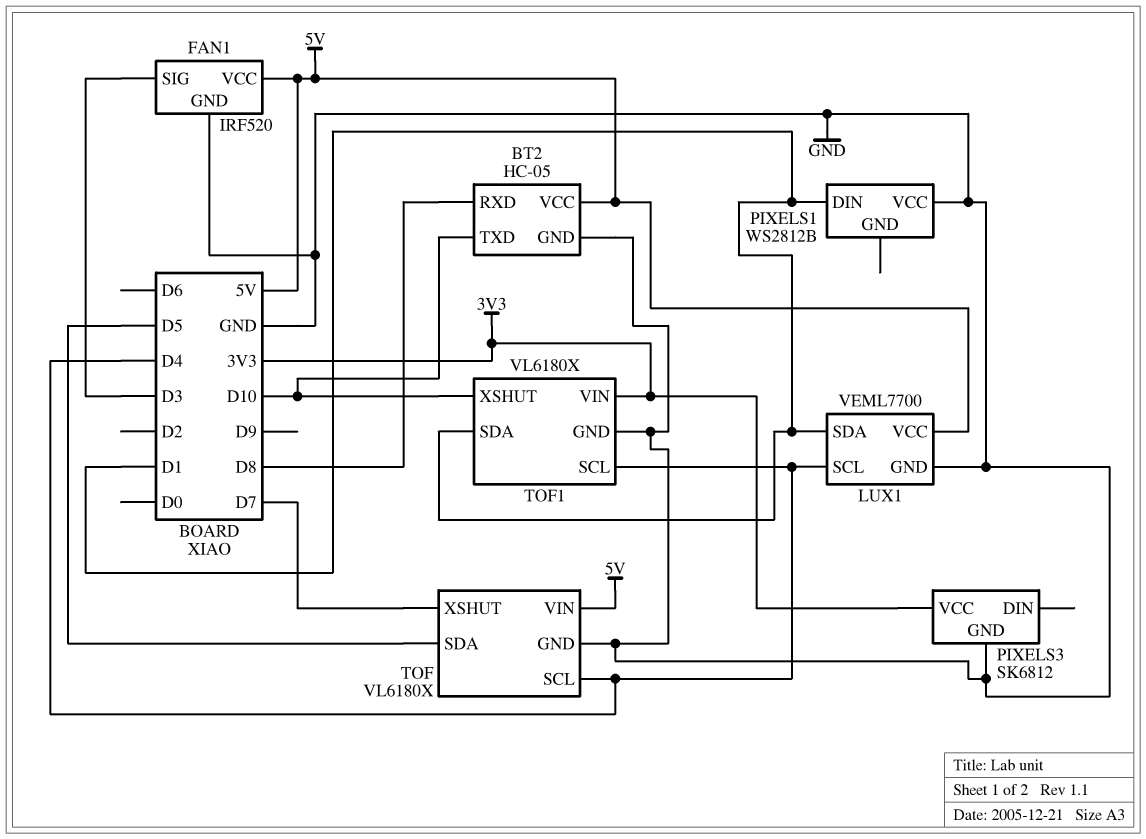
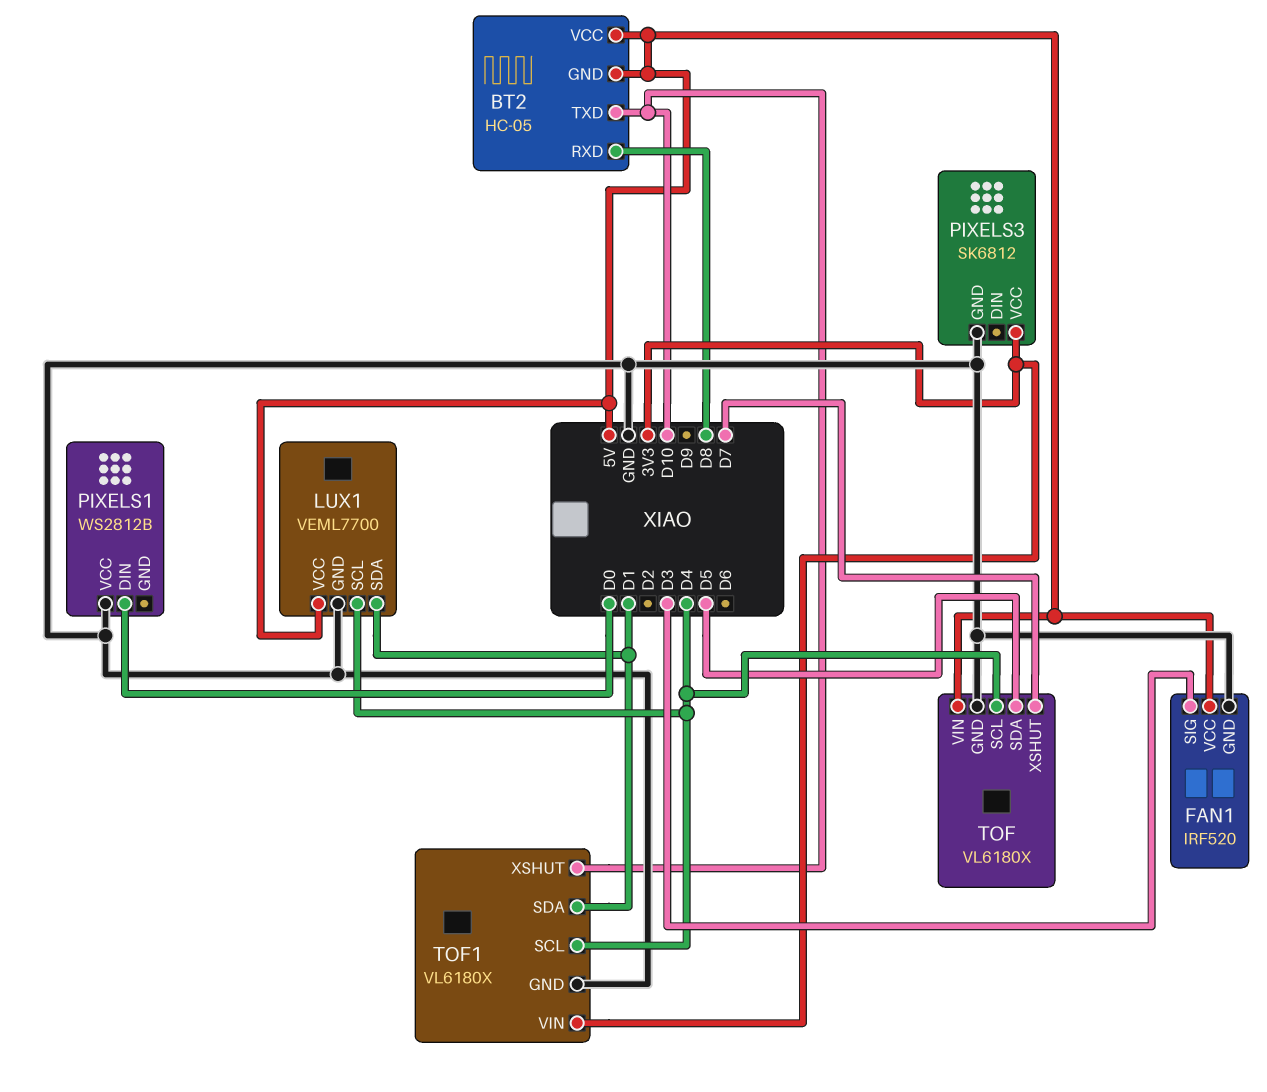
BT2 pin GND: GND -> 5V
PIXELS1 pin DIN: D1 -> D0

